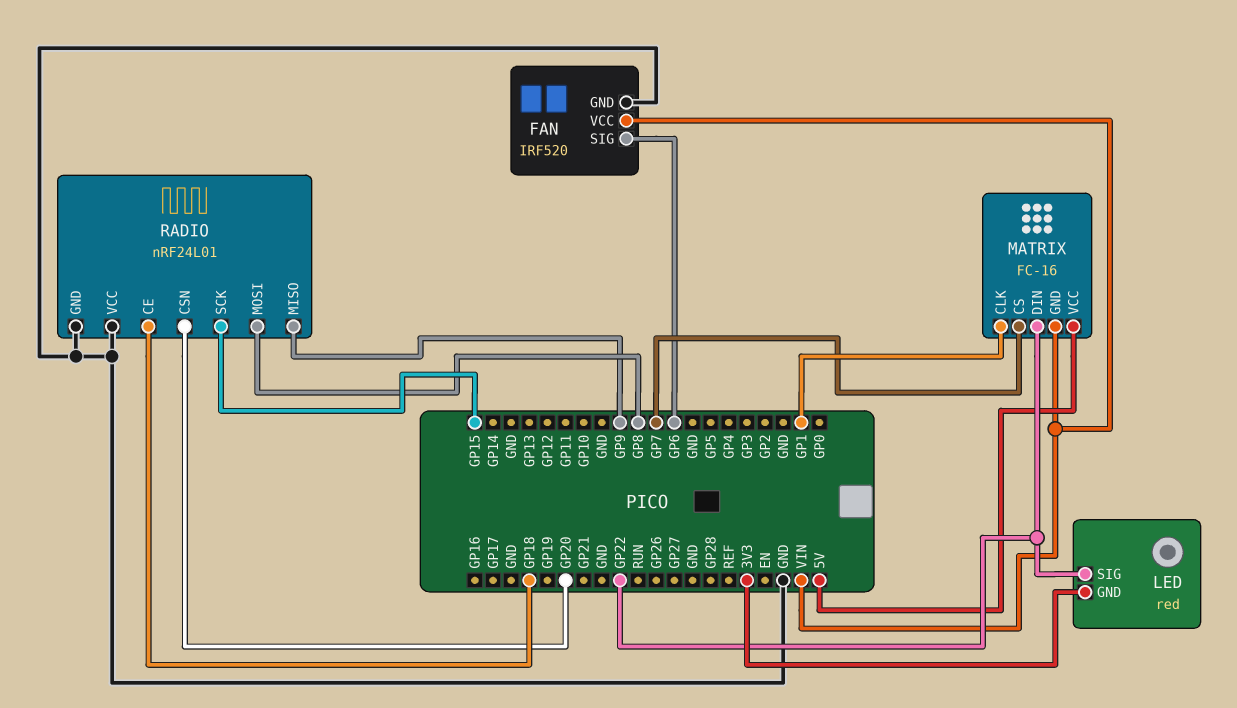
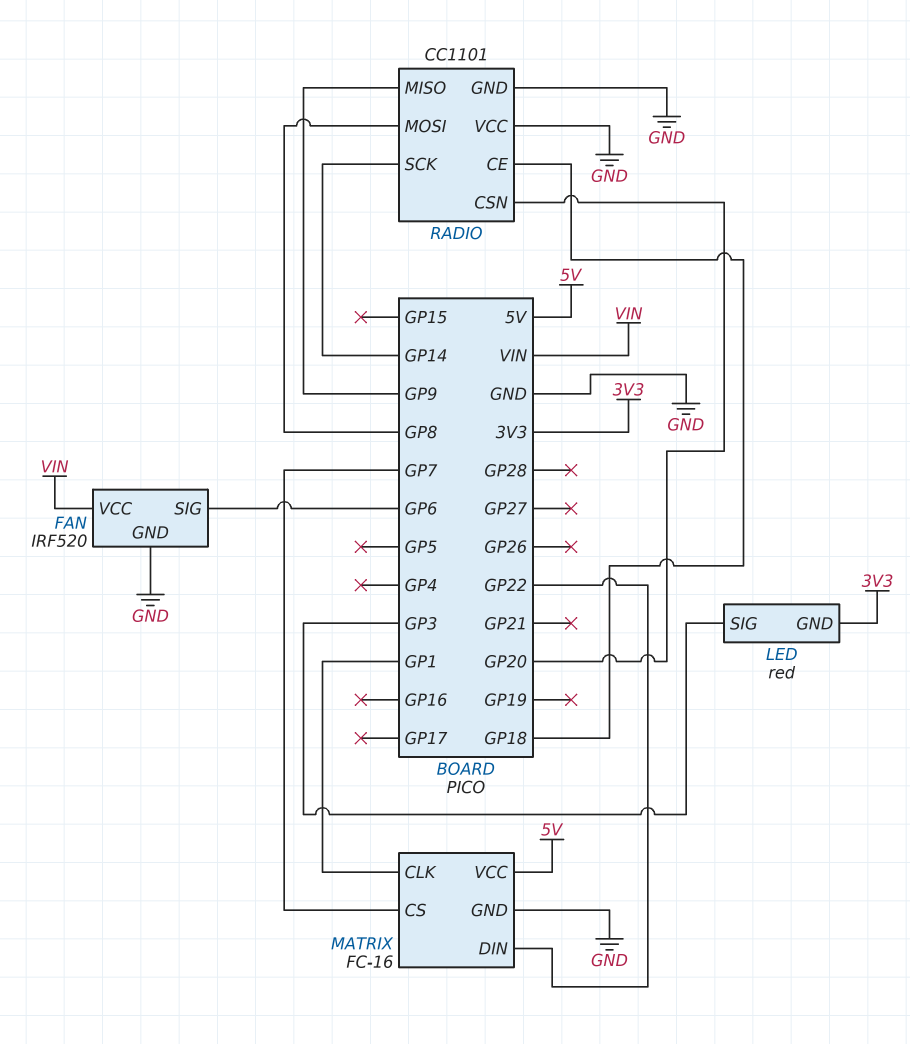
LED pin SIG: GP22 -> GP3
MATRIX pin GND: VIN -> GND
RADIO: nRF24L01 -> CC1101
RADIO pin SCK: GP15 -> GP14

